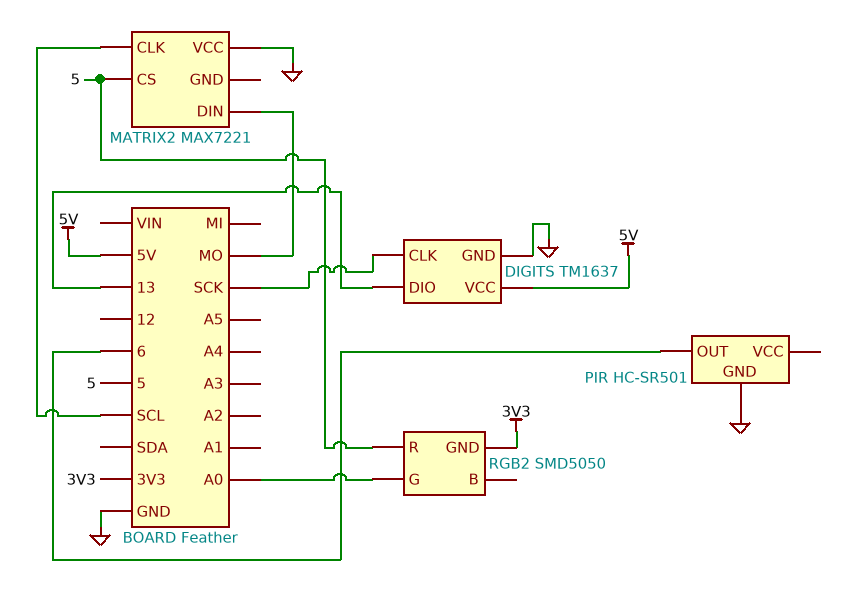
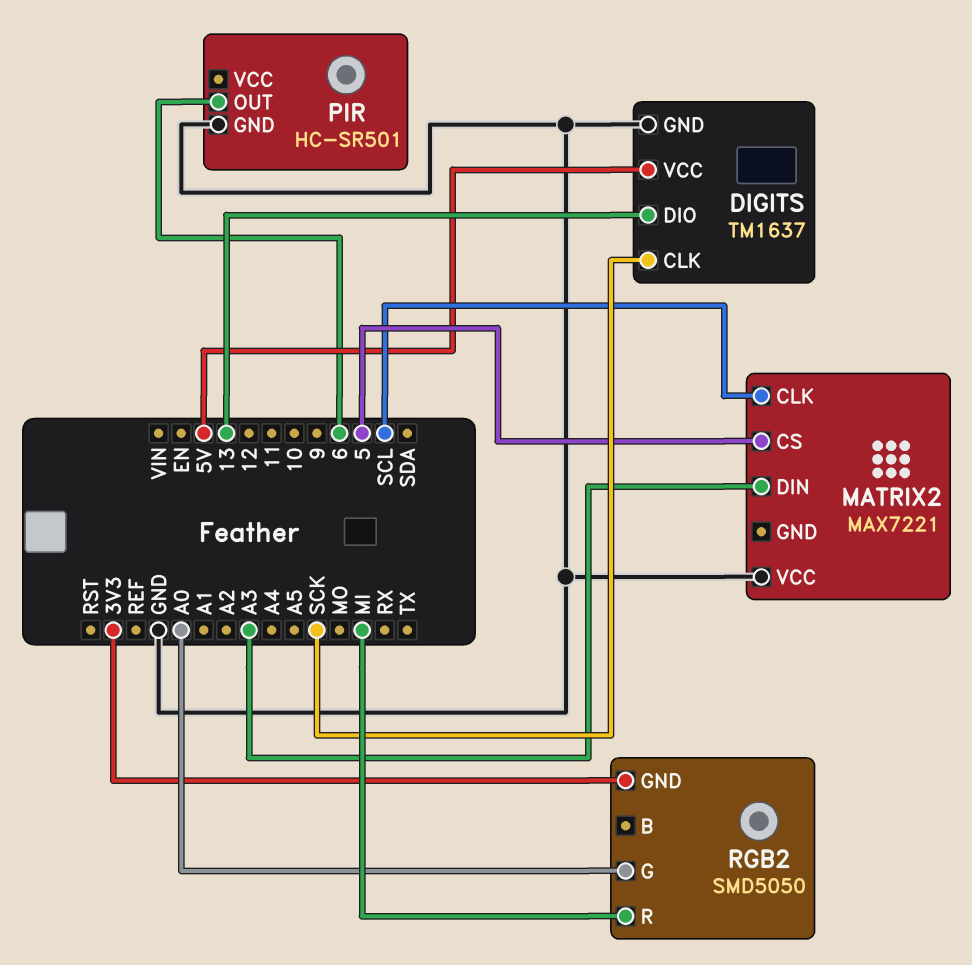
MATRIX2 pin DIN: MO -> A3
RGB2 pin R: 5 -> MI

